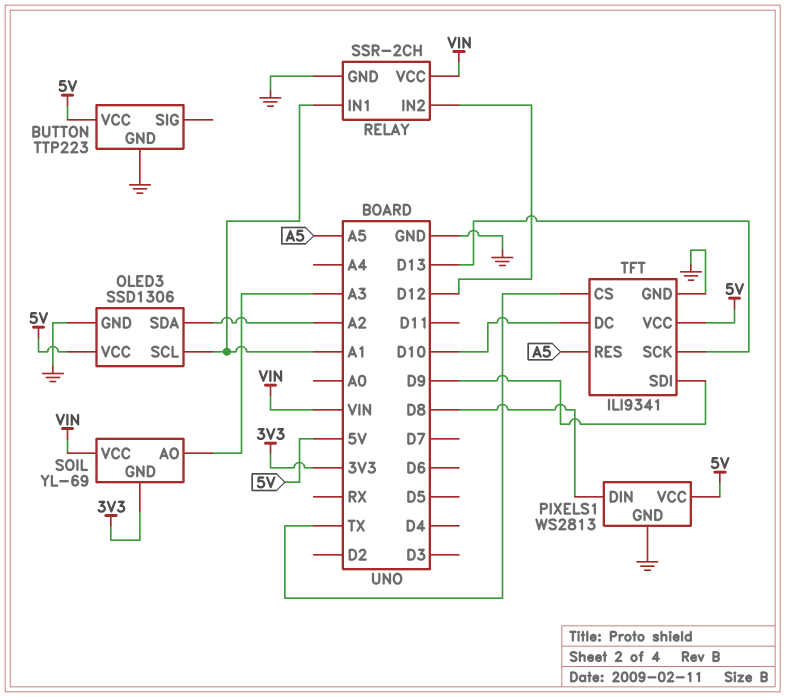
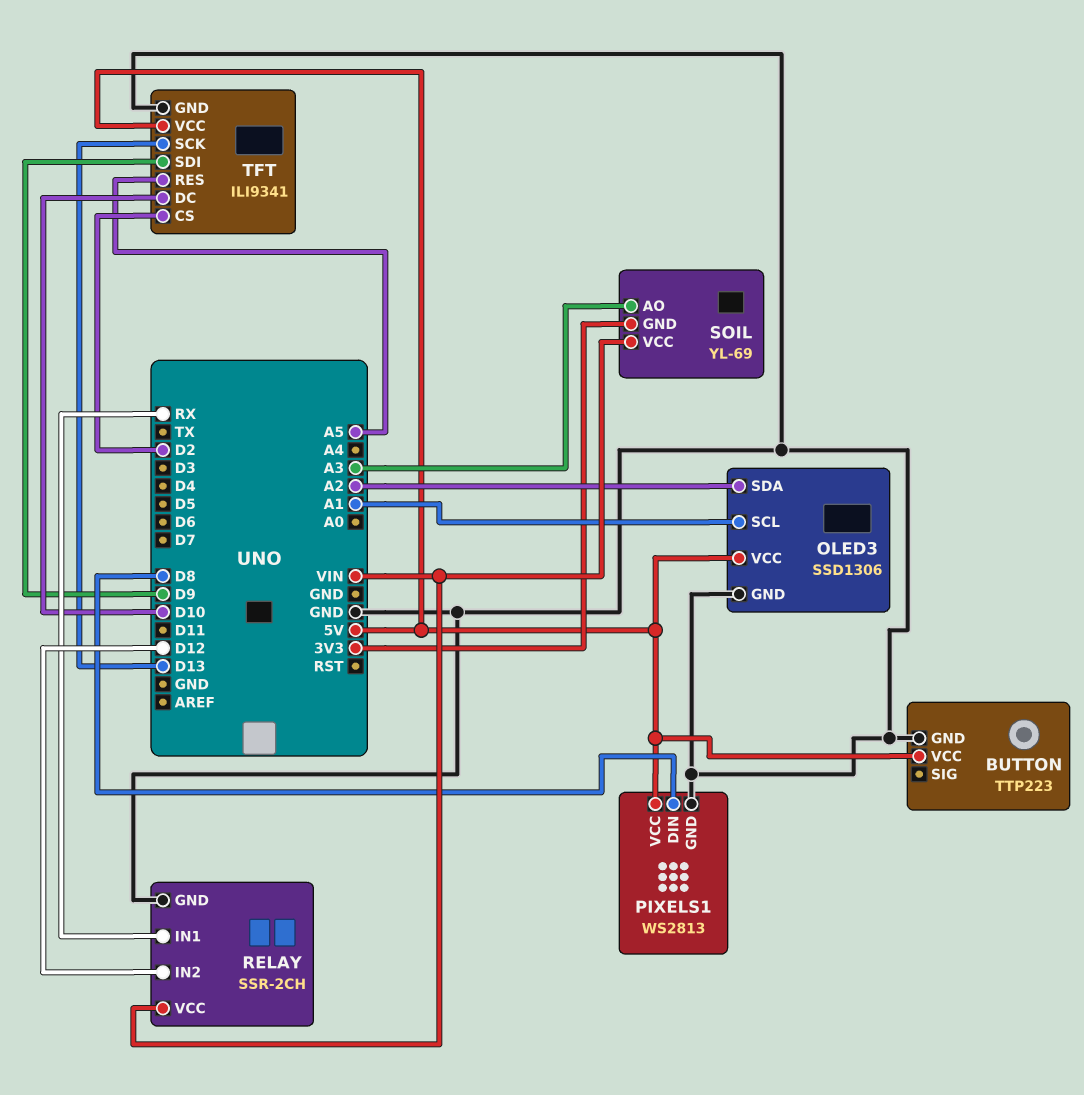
RELAY pin IN1: A1 -> RX
TFT pin CS: TX -> D2

